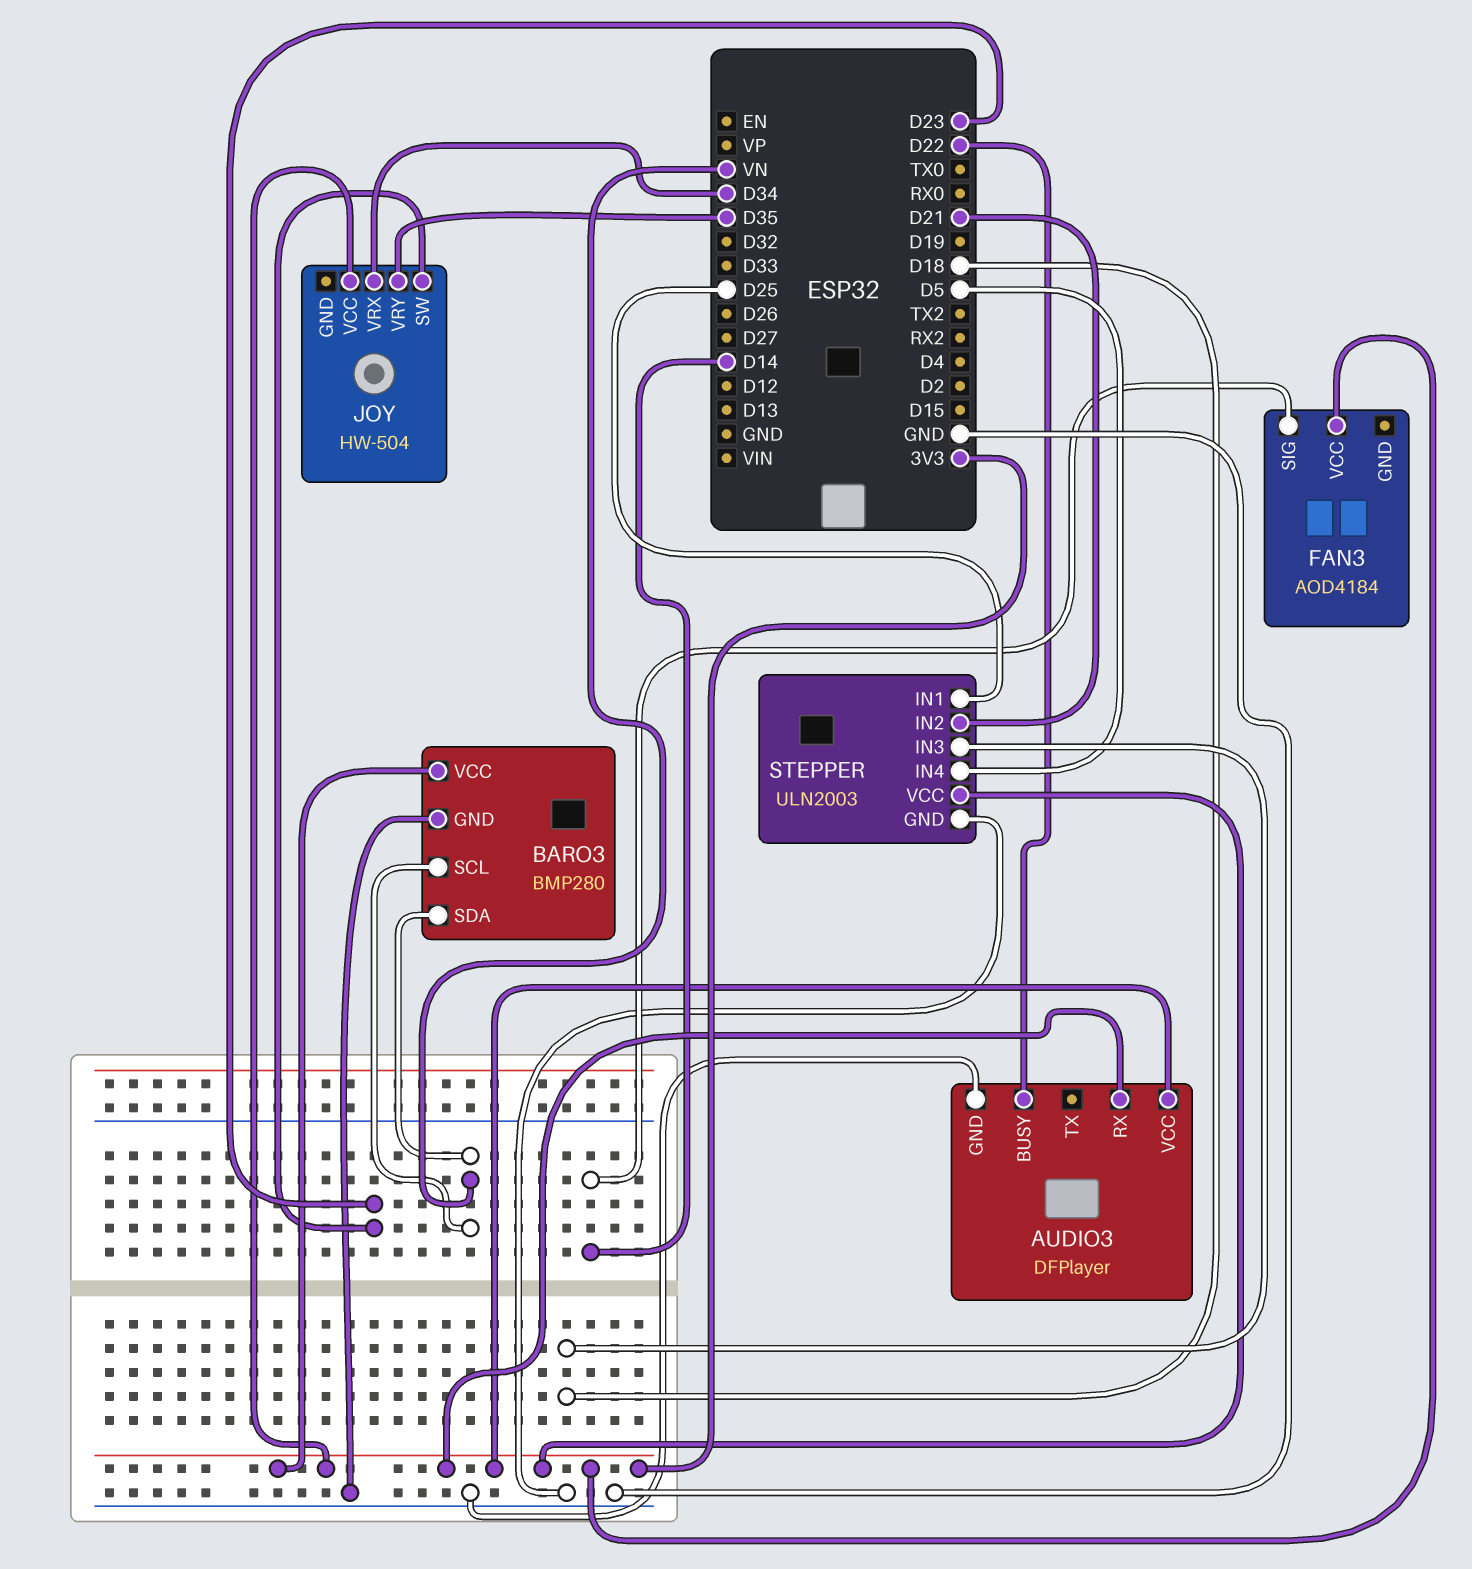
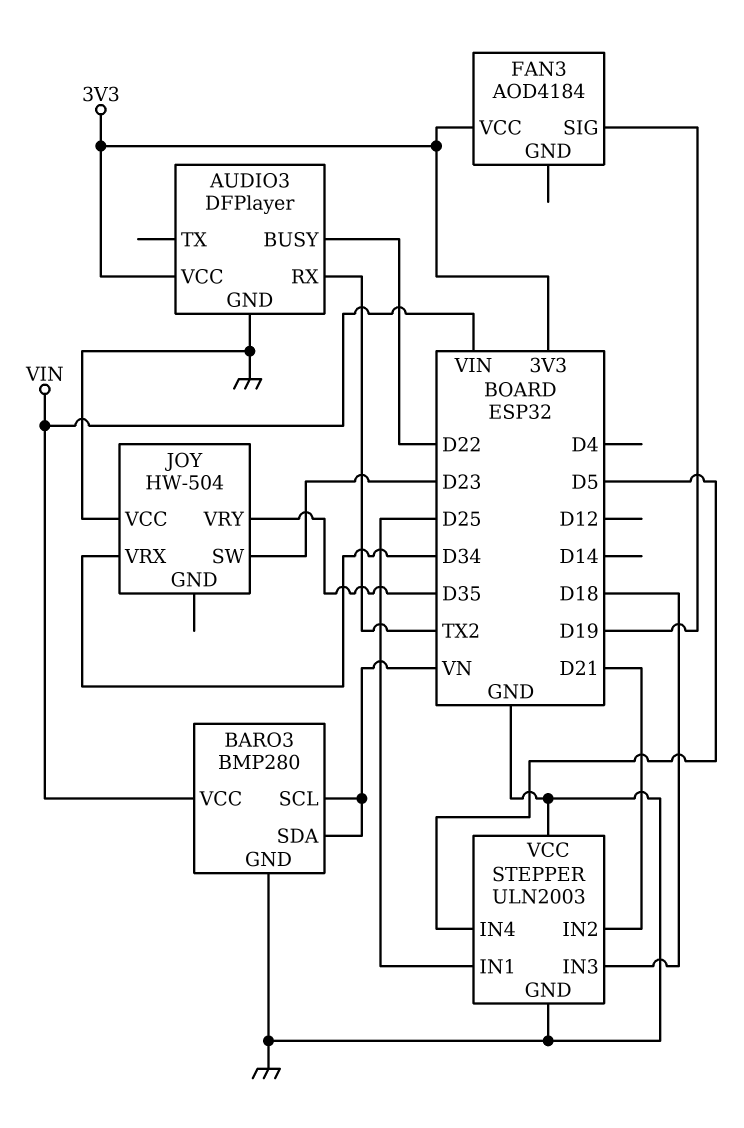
AUDIO3 pin RX: 3V3 -> TX2
BARO3 pin VCC: 3V3 -> VIN
FAN3 pin SIG: D14 -> D19
JOY pin VCC: 3V3 -> GND
STEPPER pin VCC: 3V3 -> GND

